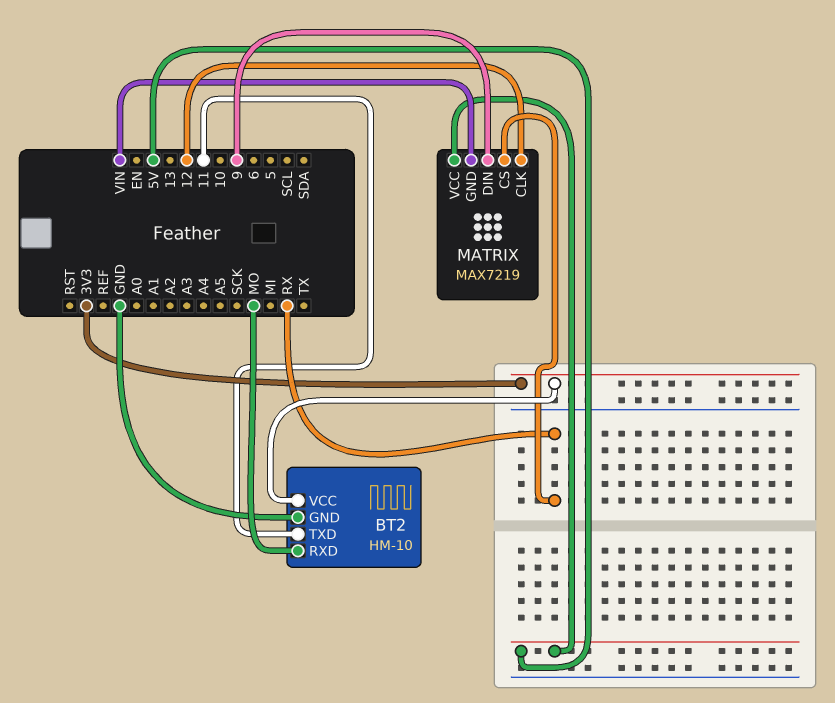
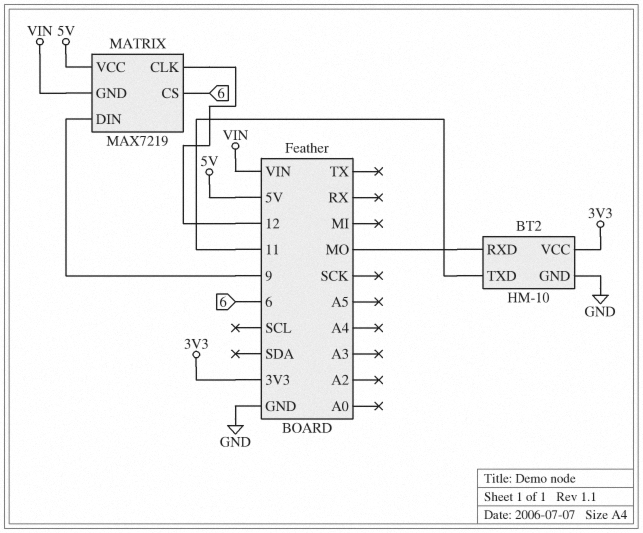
MATRIX pin CS: RX -> 6

